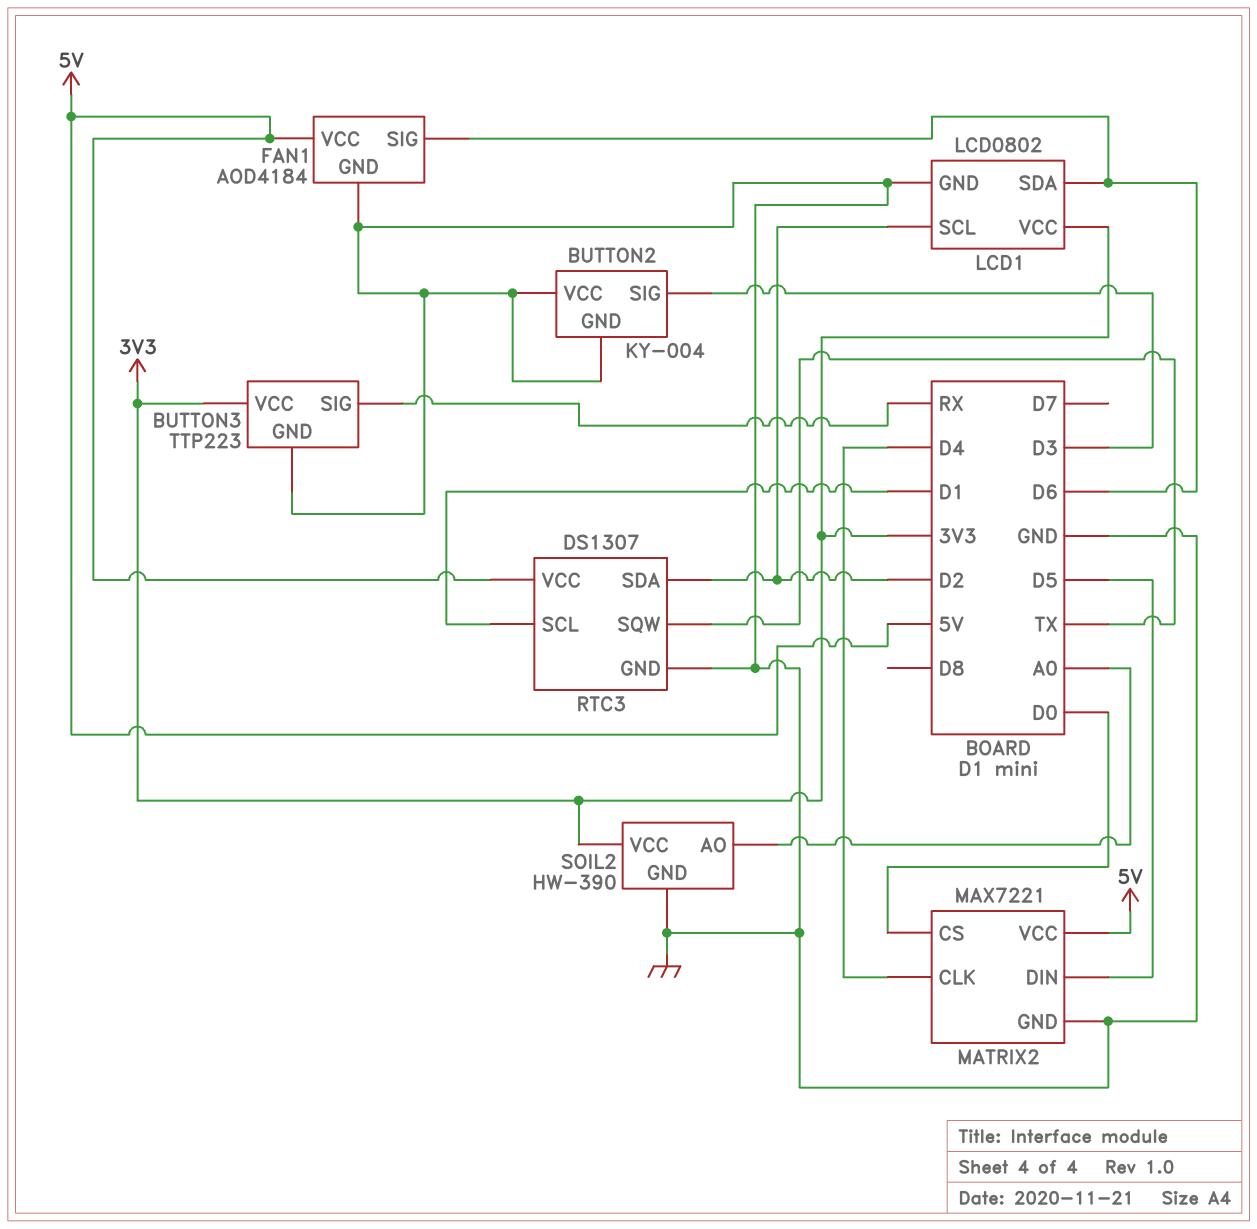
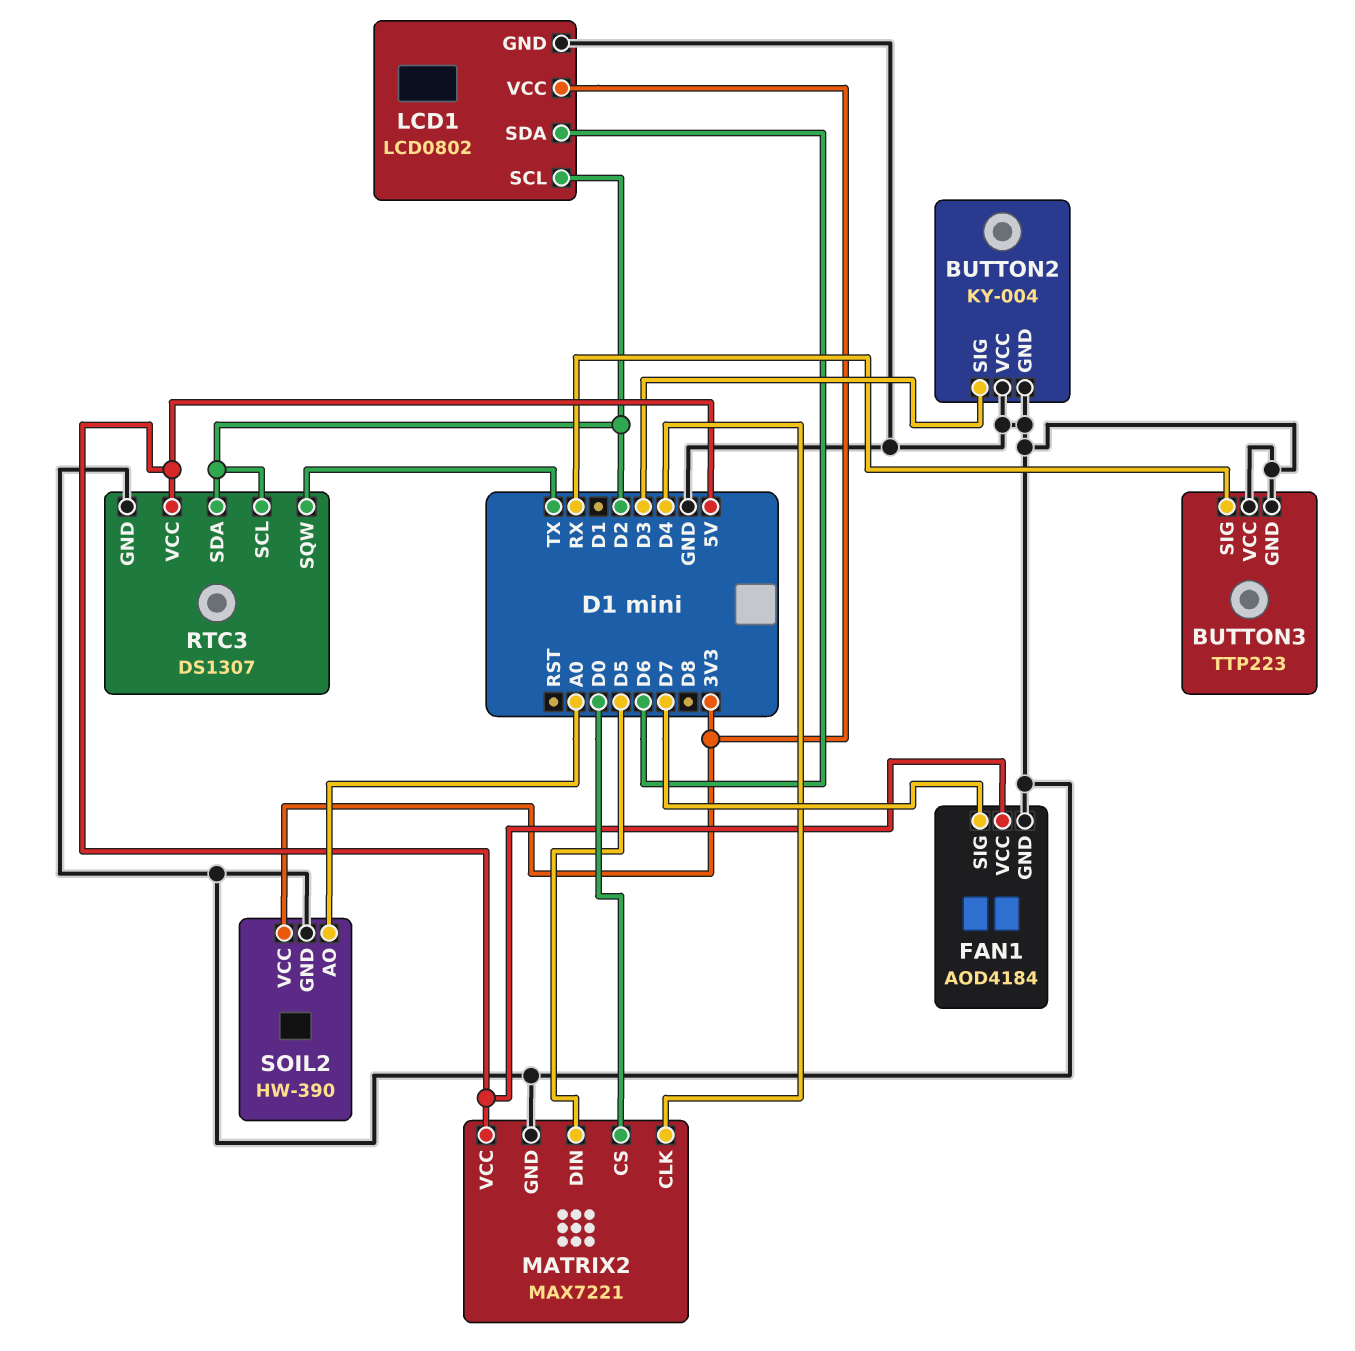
BUTTON3 pin VCC: 3V3 -> GND
FAN1 pin SIG: D6 -> D7
RTC3 pin SCL: D1 -> D2

